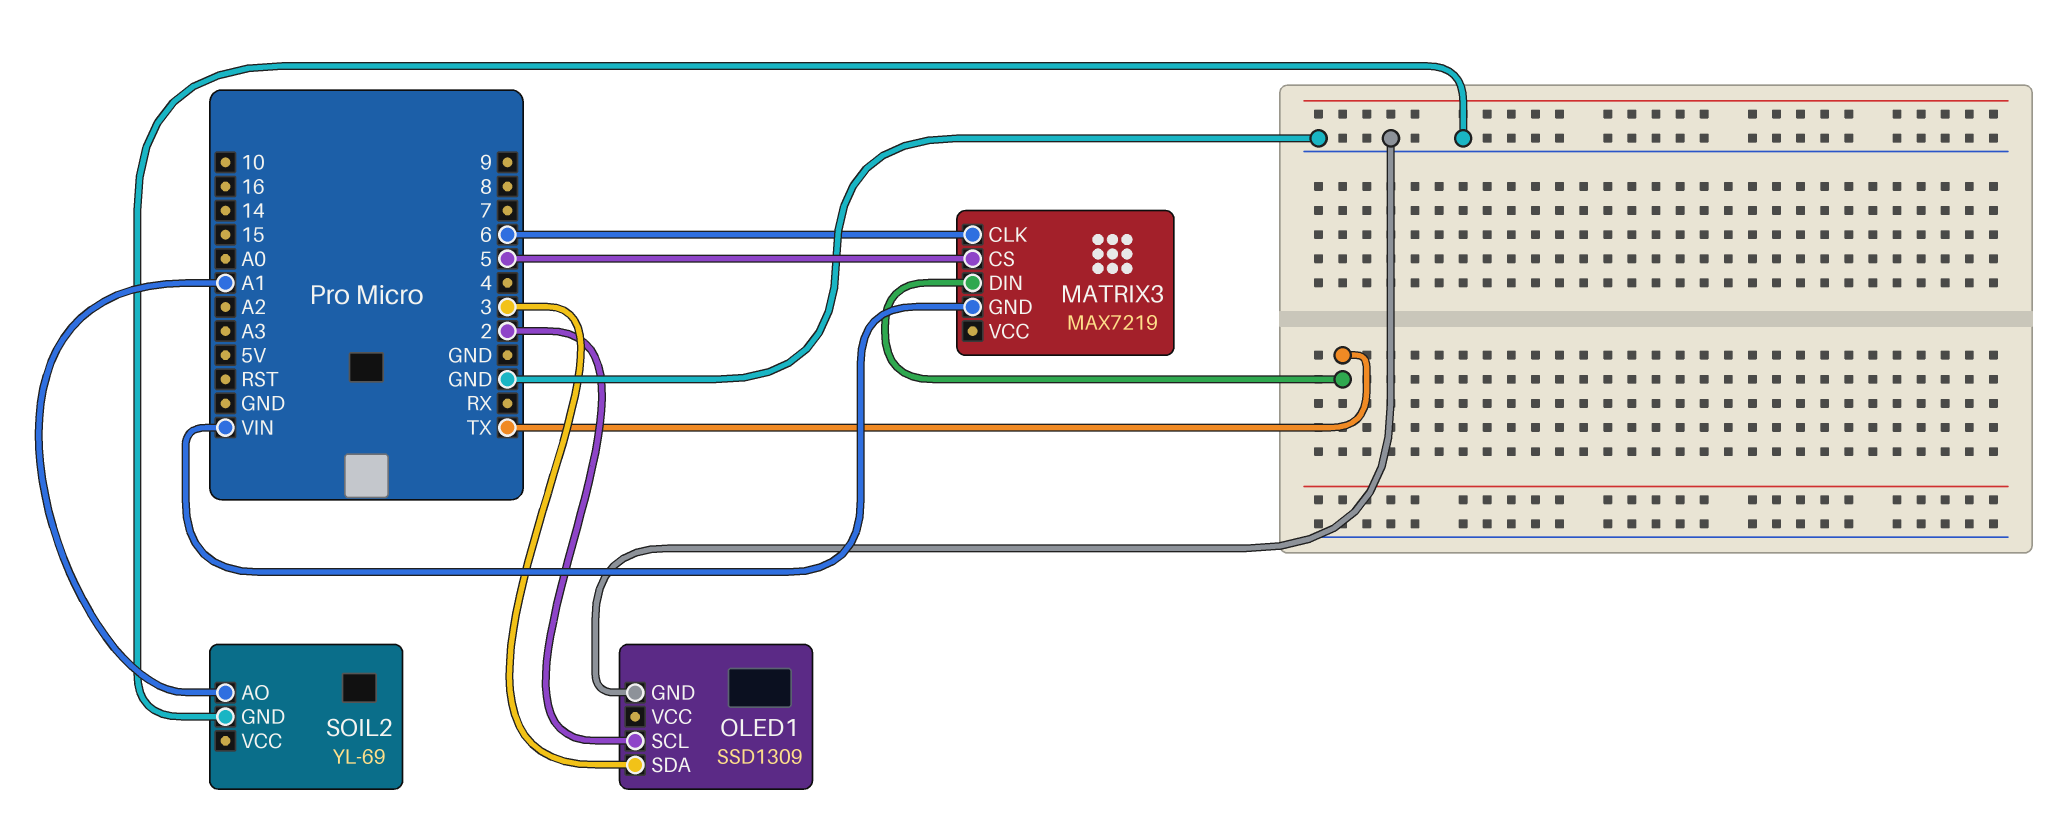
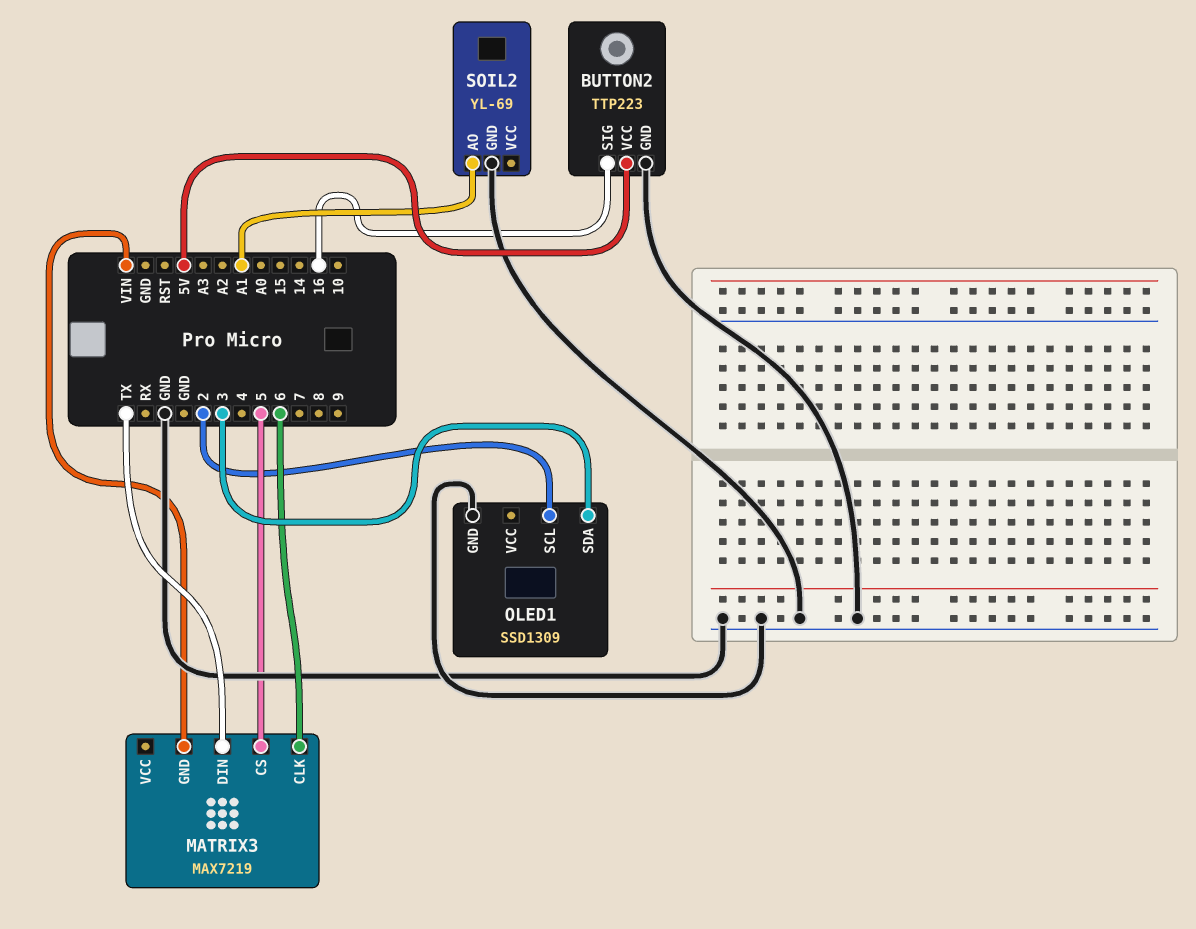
BUTTON2: none -> TTP223
BUTTON2 pin GND: none -> GND
BUTTON2 pin SIG: none -> 16
BUTTON2 pin VCC: none -> 5V

